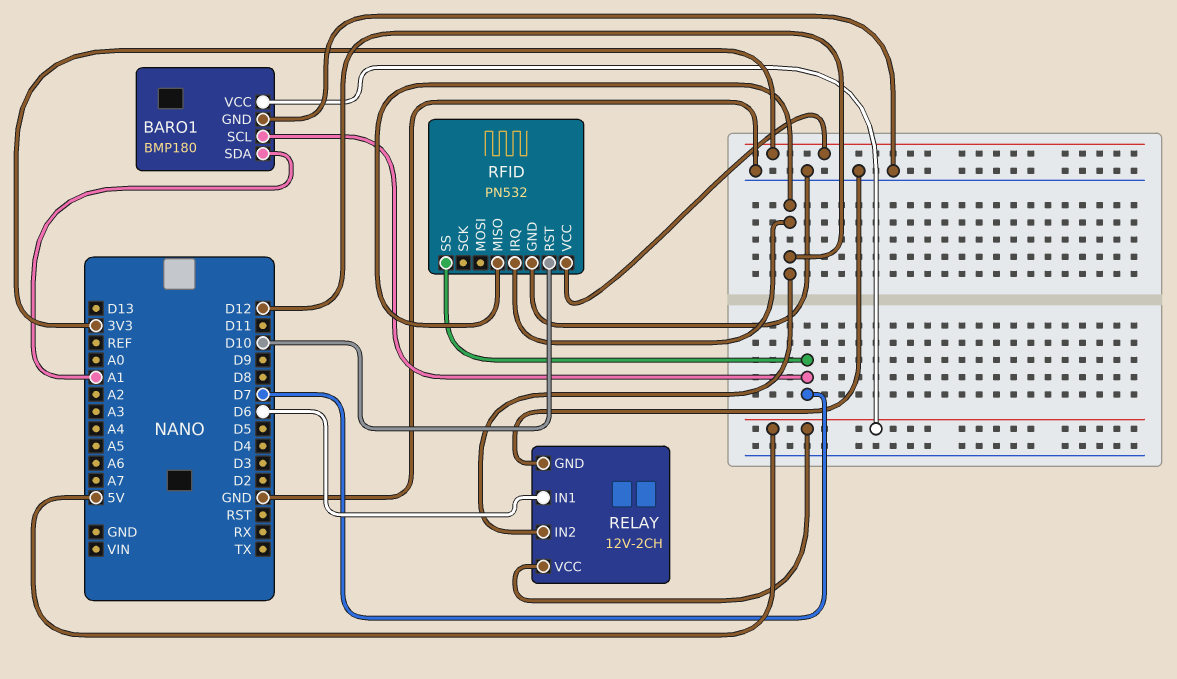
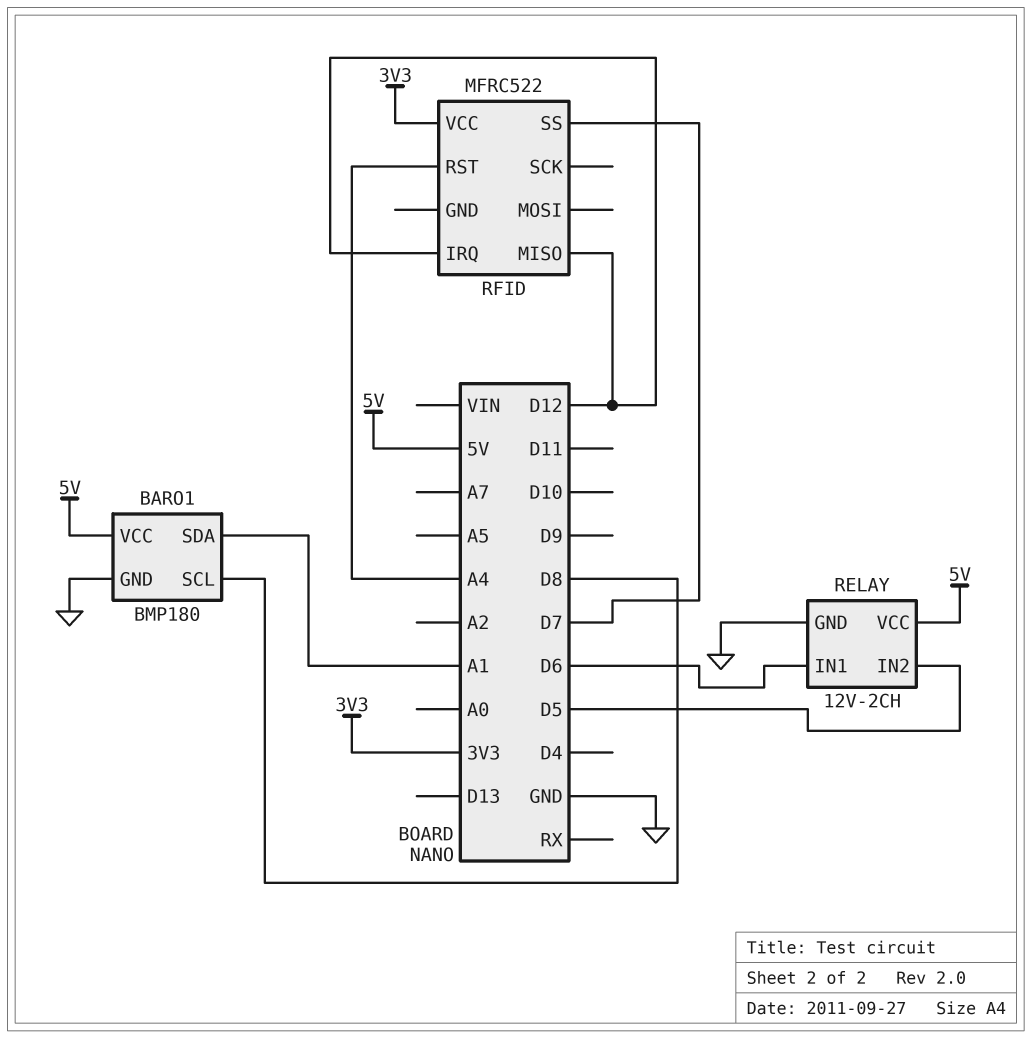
BARO1 pin SCL: D7 -> D8
RELAY pin IN2: D12 -> D5
RFID: PN532 -> MFRC522
RFID pin GND: GND -> none
RFID pin RST: D10 -> A4

